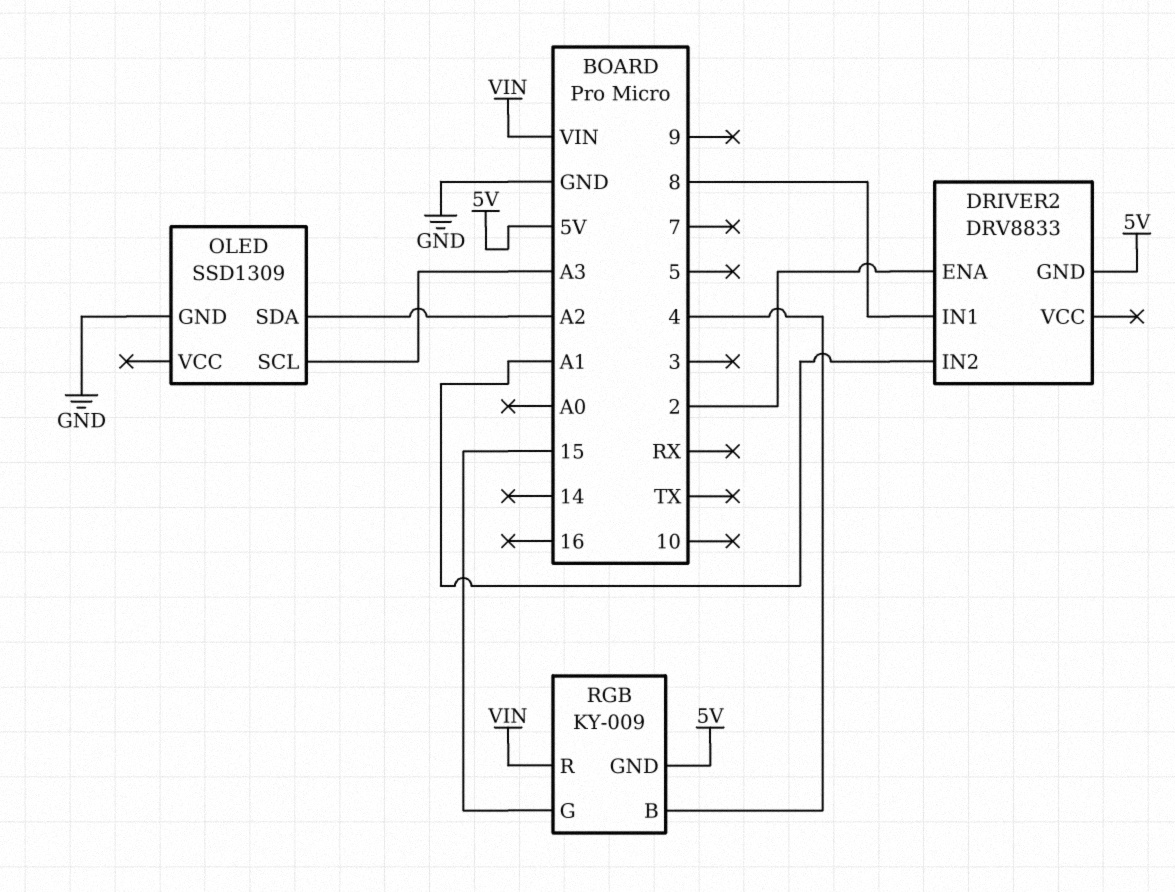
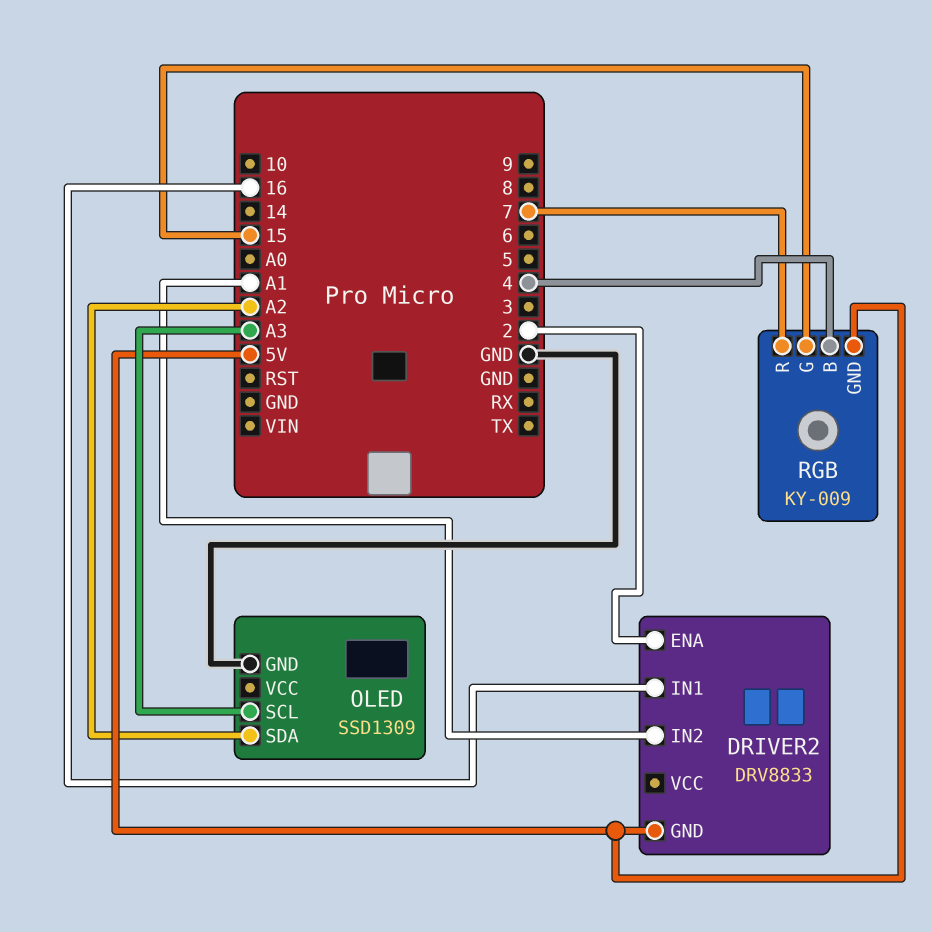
DRIVER2 pin IN1: 8 -> 16
RGB pin R: VIN -> 7

